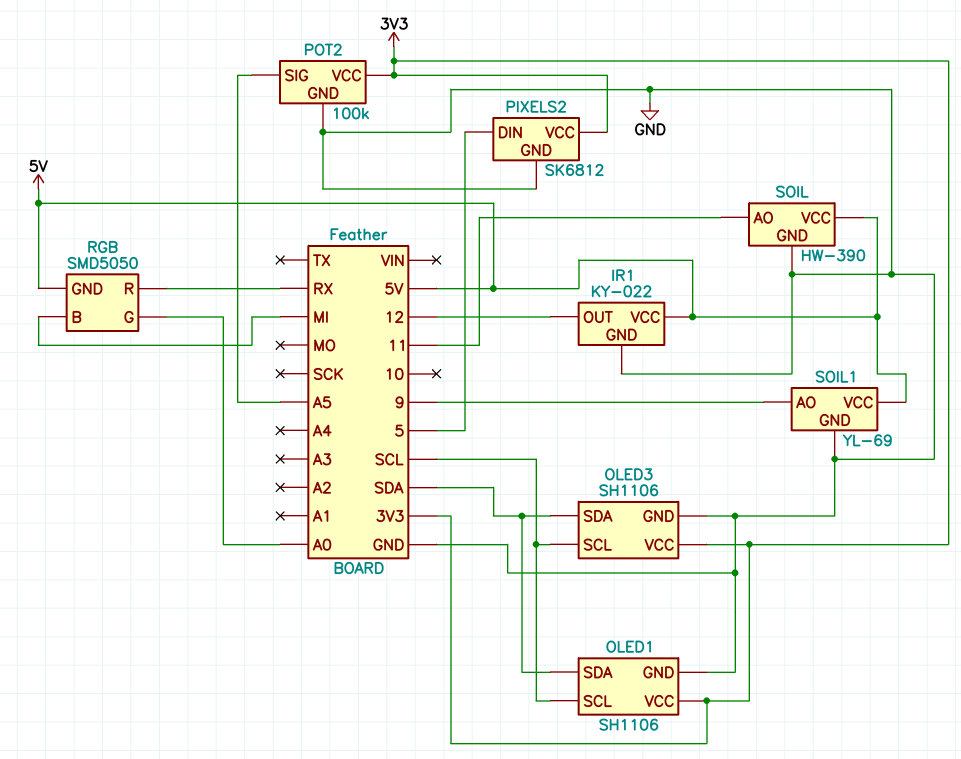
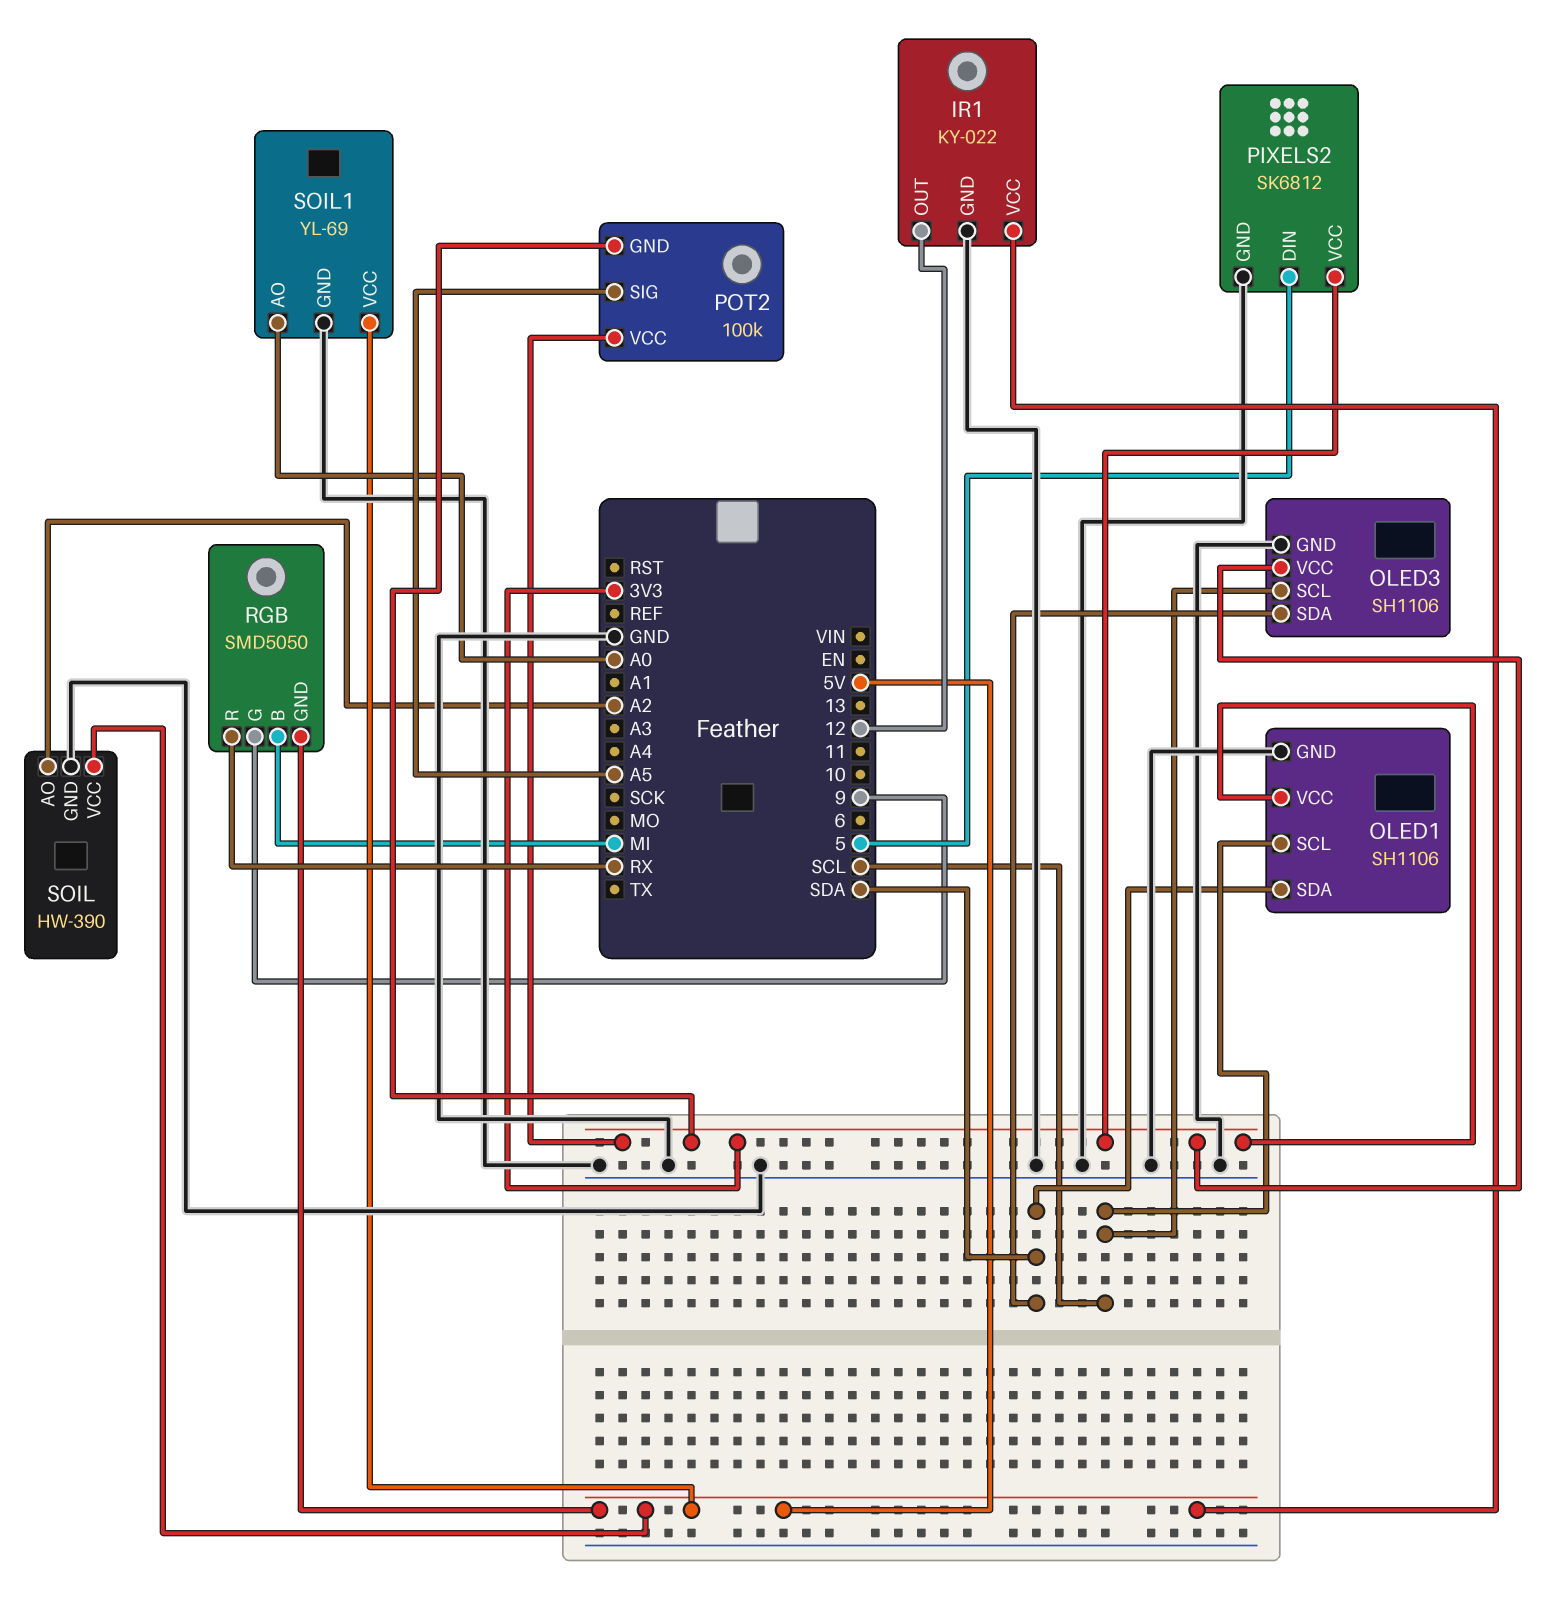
POT2 pin GND: GND -> 3V3
RGB pin G: A0 -> 9
SOIL pin AO: 11 -> A2
SOIL1 pin AO: 9 -> A0

